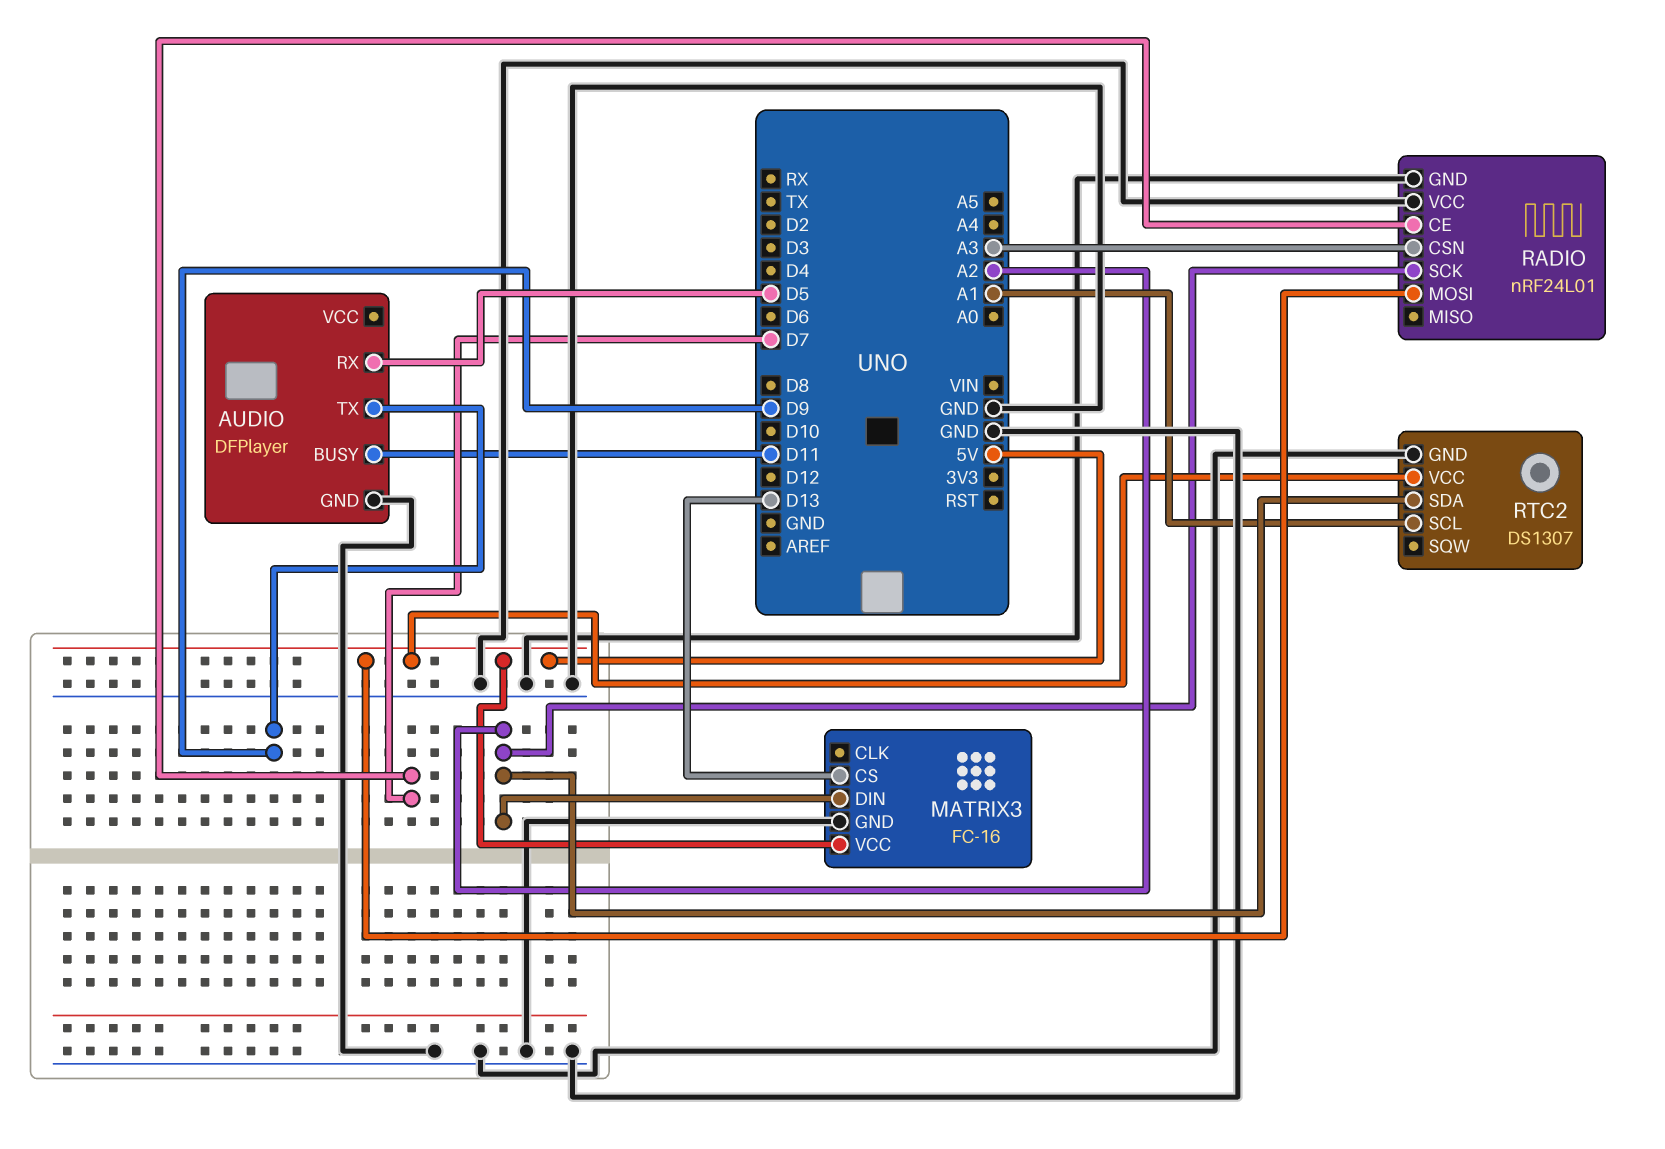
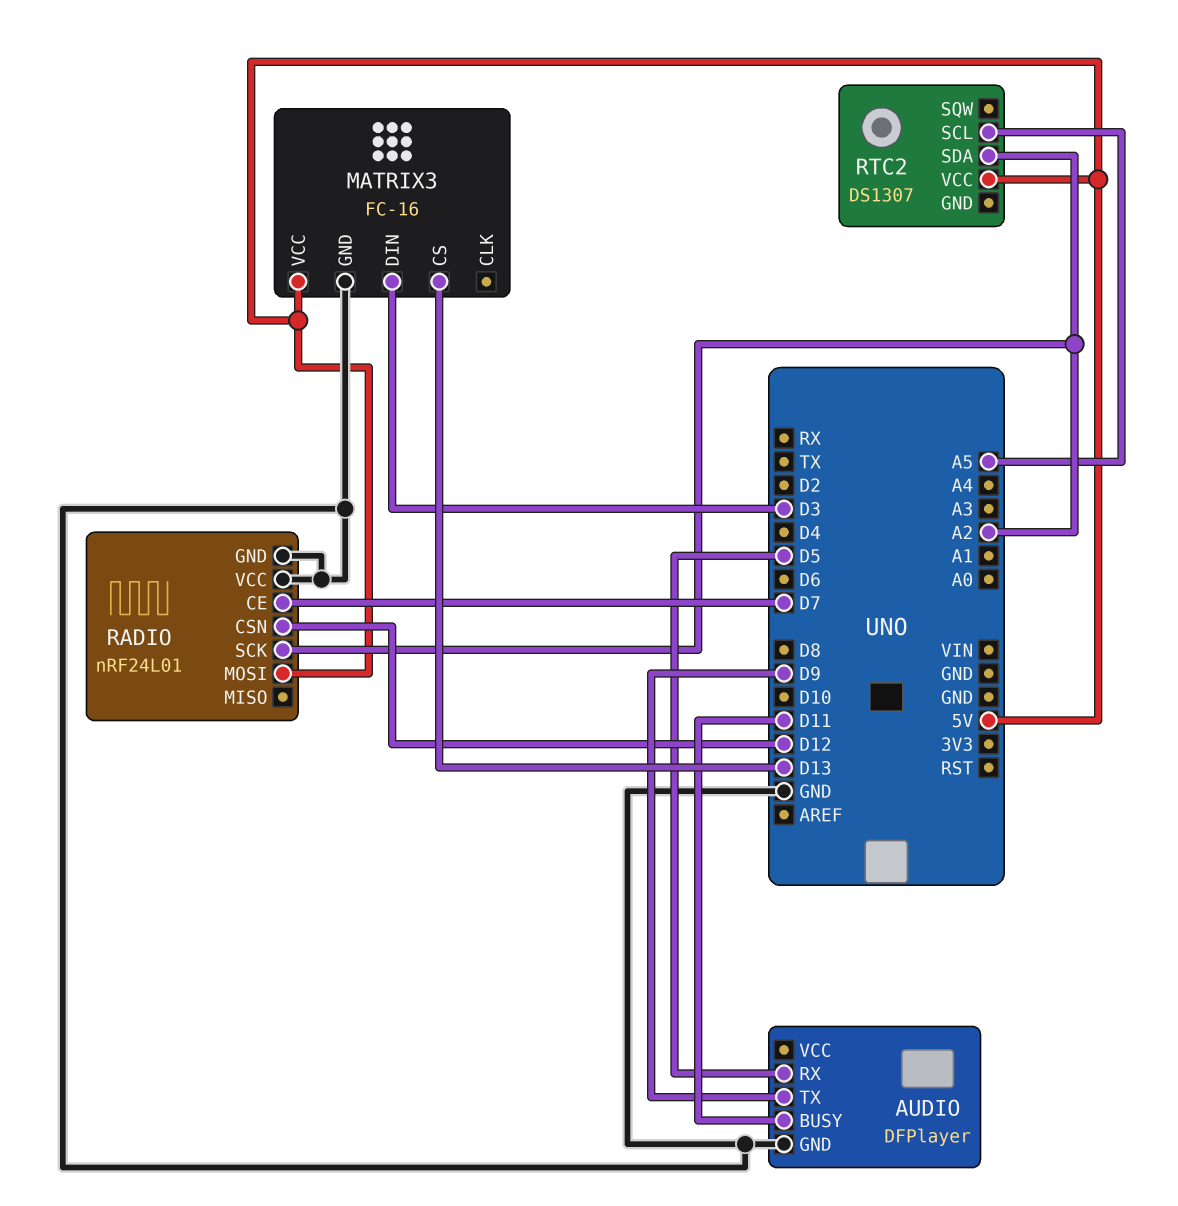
MATRIX3 pin DIN: A2 -> D3
RADIO pin CSN: A3 -> D12
RTC2 pin GND: GND -> none
RTC2 pin SCL: A1 -> A5

